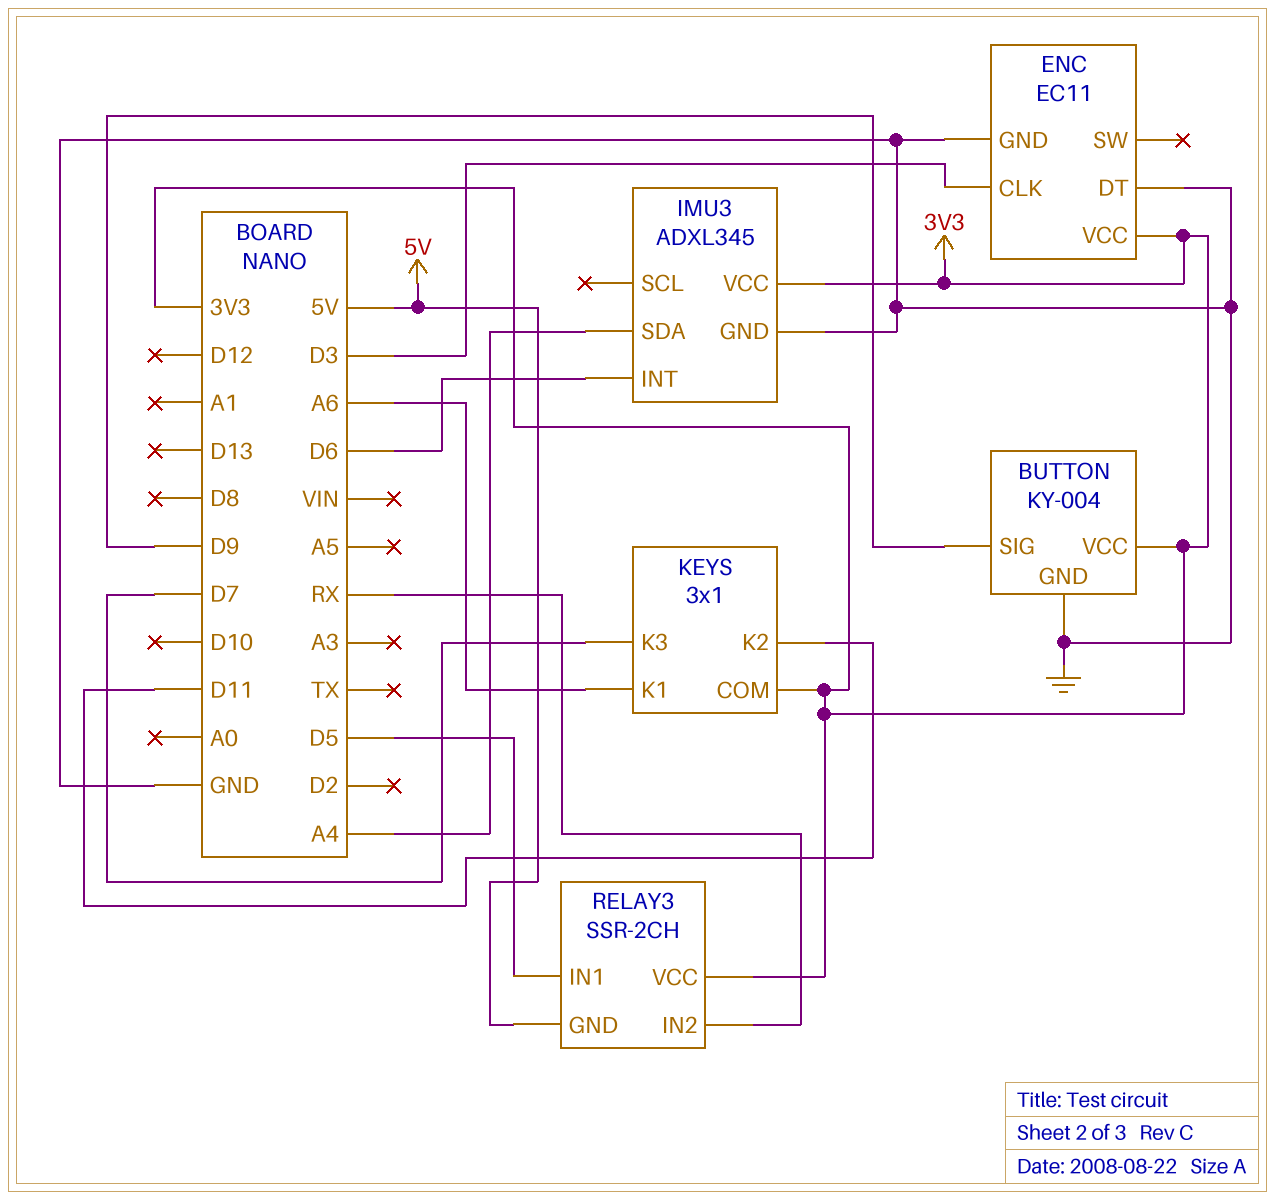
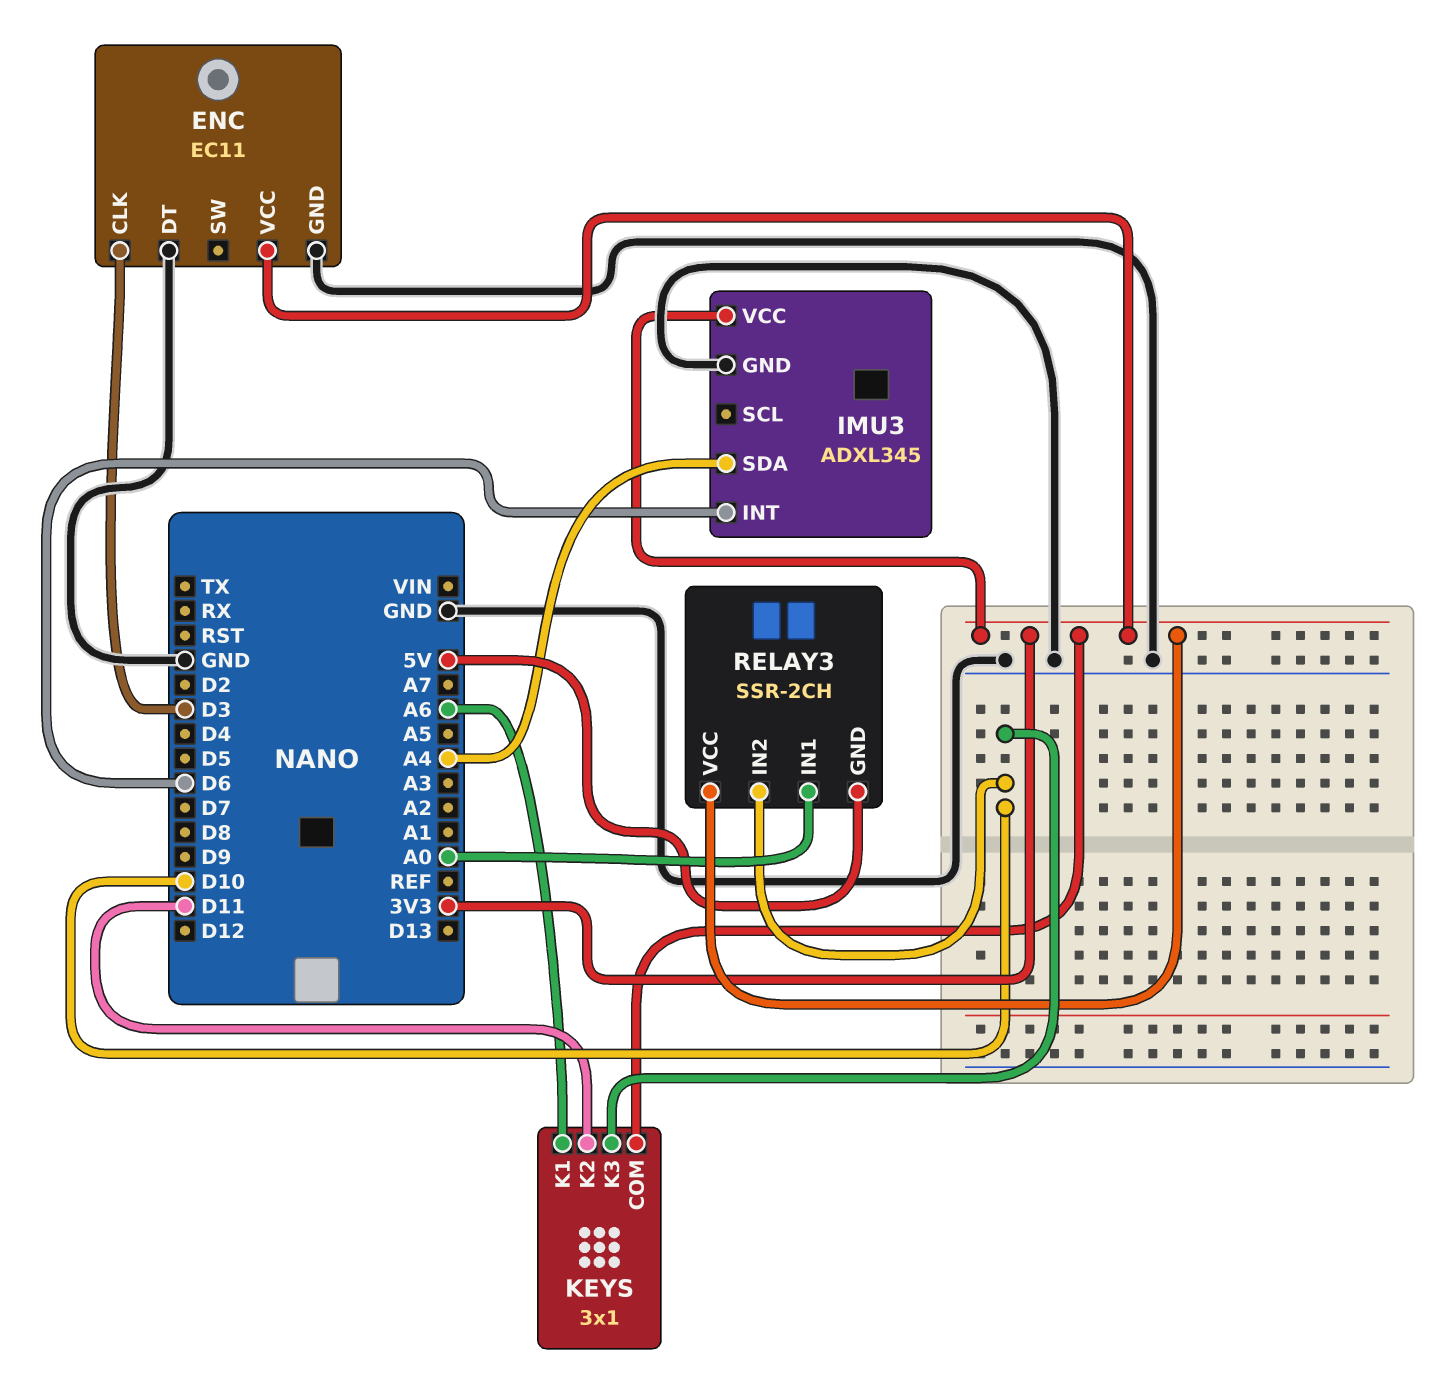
BUTTON: KY-004 -> none
BUTTON pin GND: GND -> none
BUTTON pin SIG: D9 -> none
BUTTON pin VCC: 3V3 -> none
KEYS pin K3: D7 -> D10
RELAY3 pin IN1: D5 -> A0
RELAY3 pin IN2: RX -> D10

